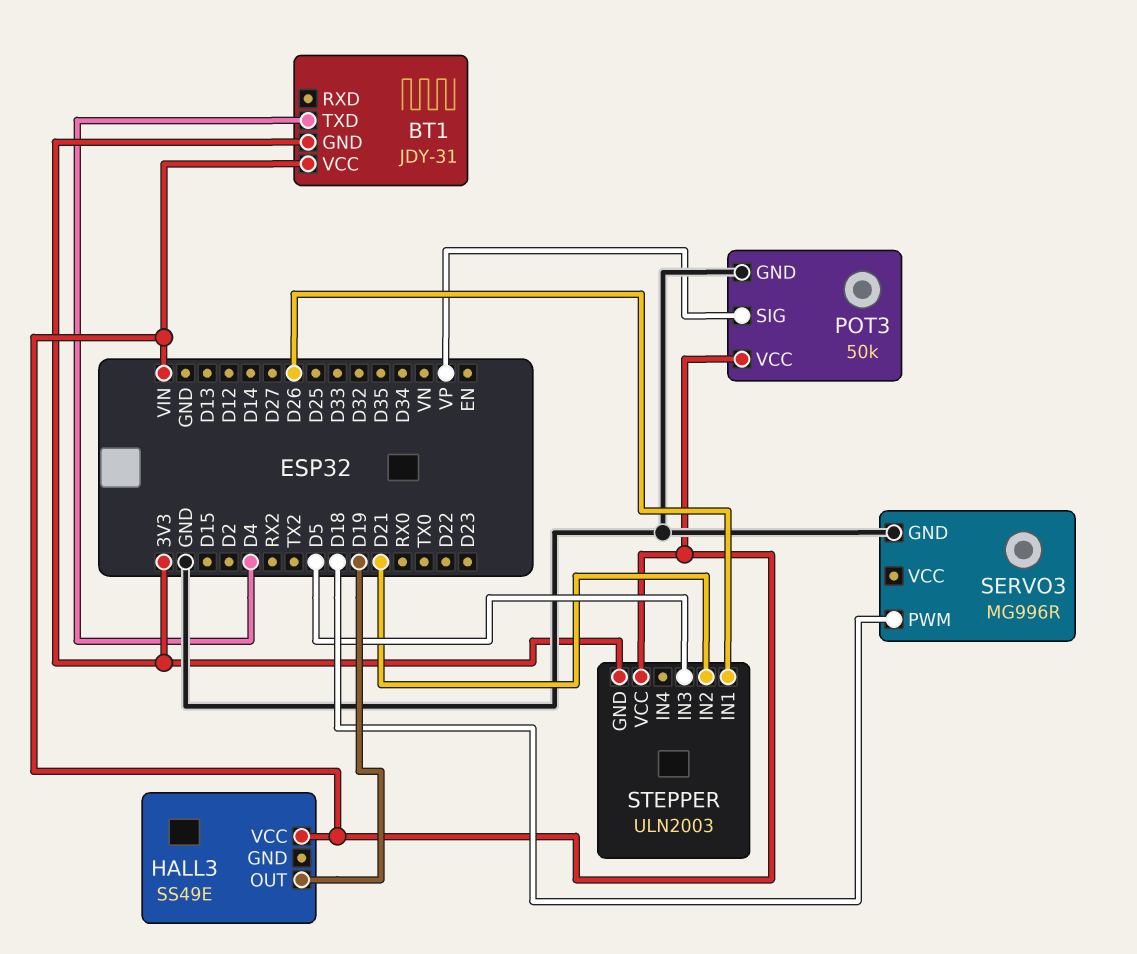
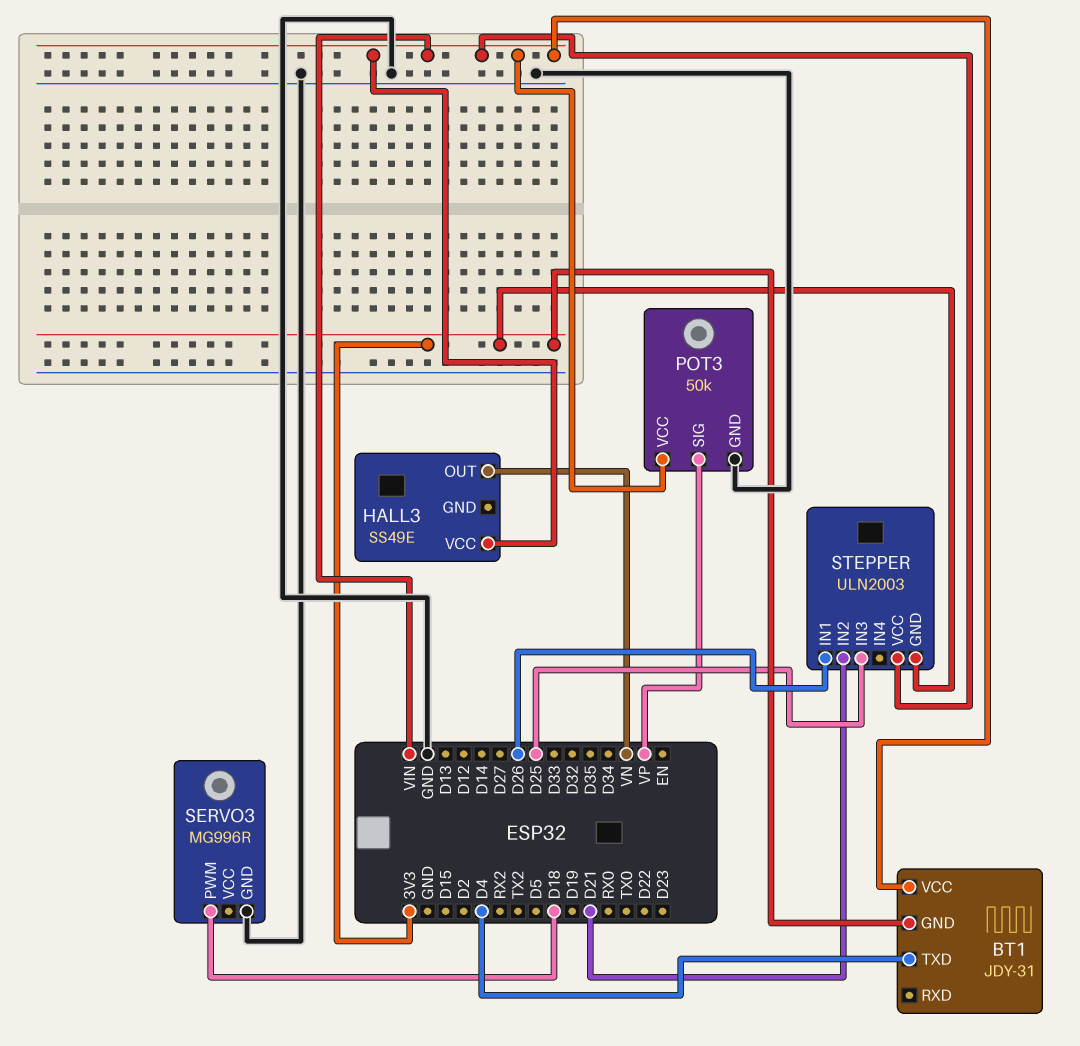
HALL3 pin OUT: D19 -> VN
STEPPER pin IN3: D5 -> D25

